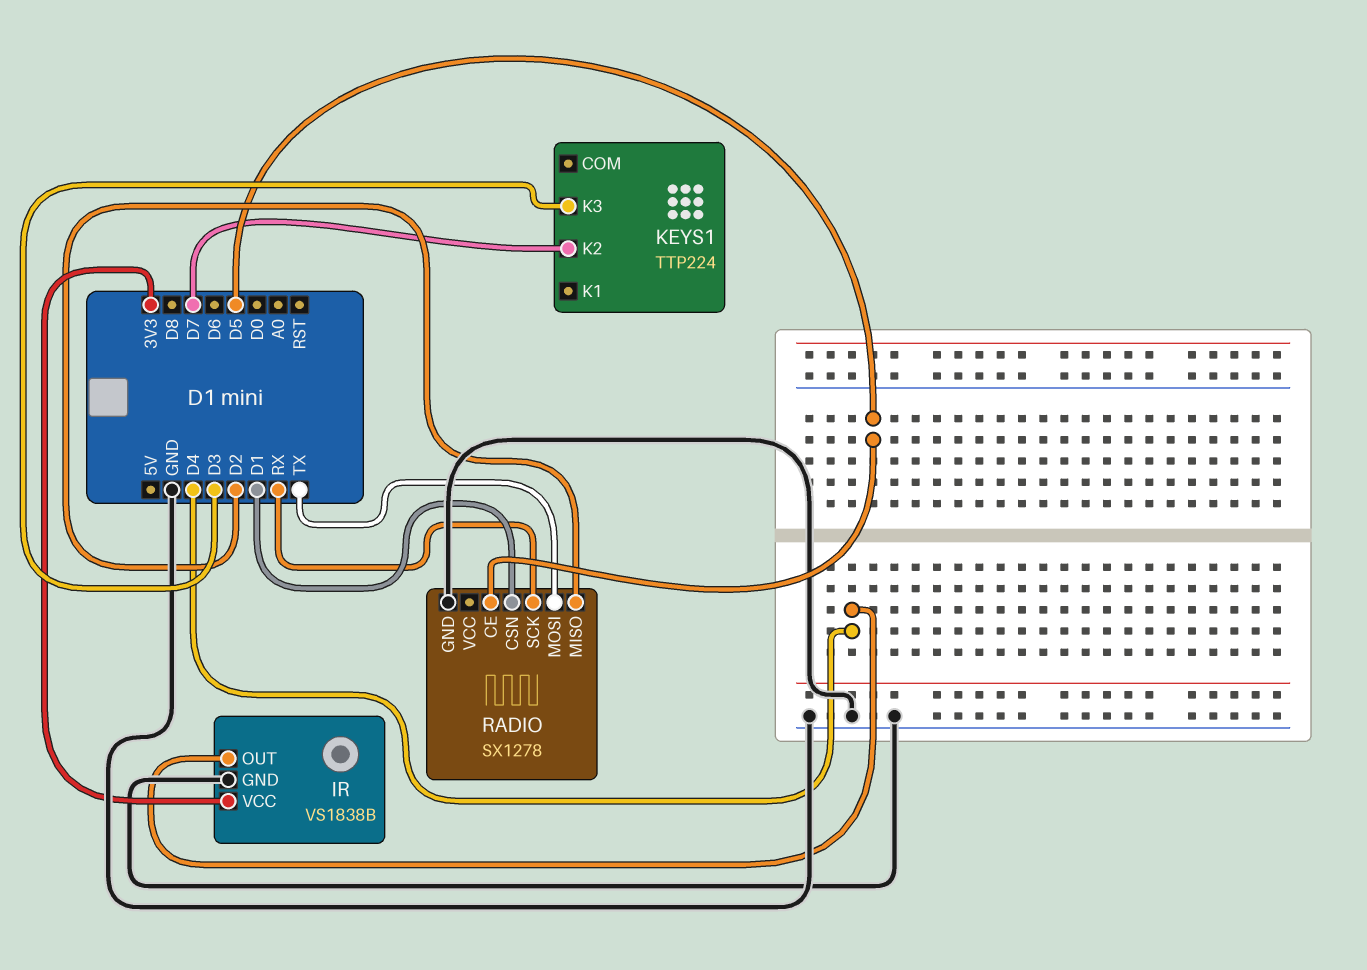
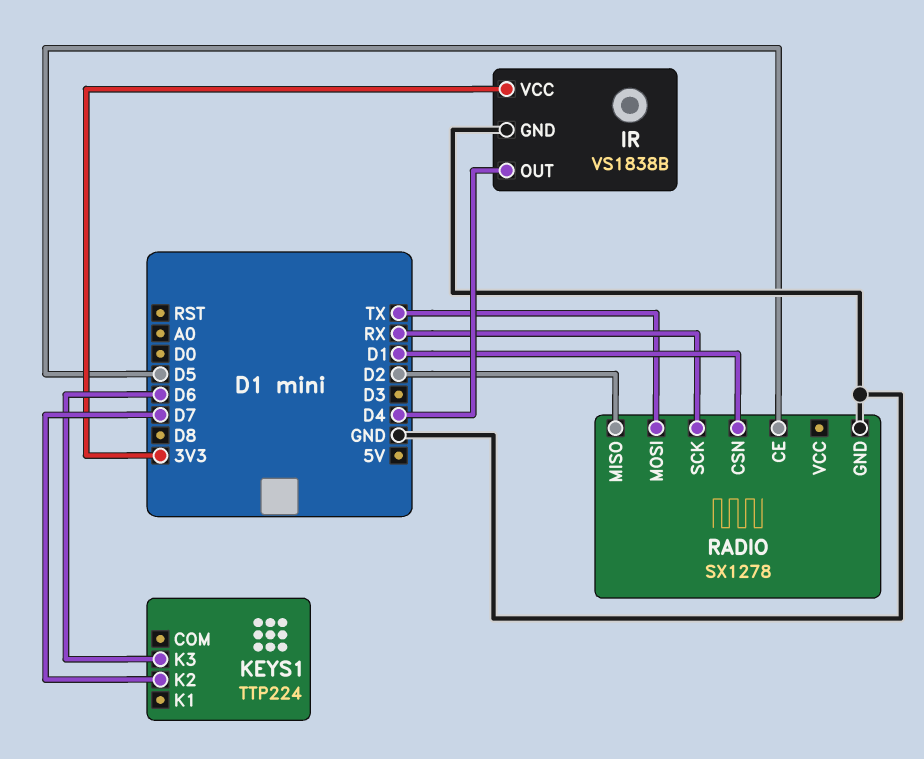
KEYS1 pin K3: D3 -> D6

